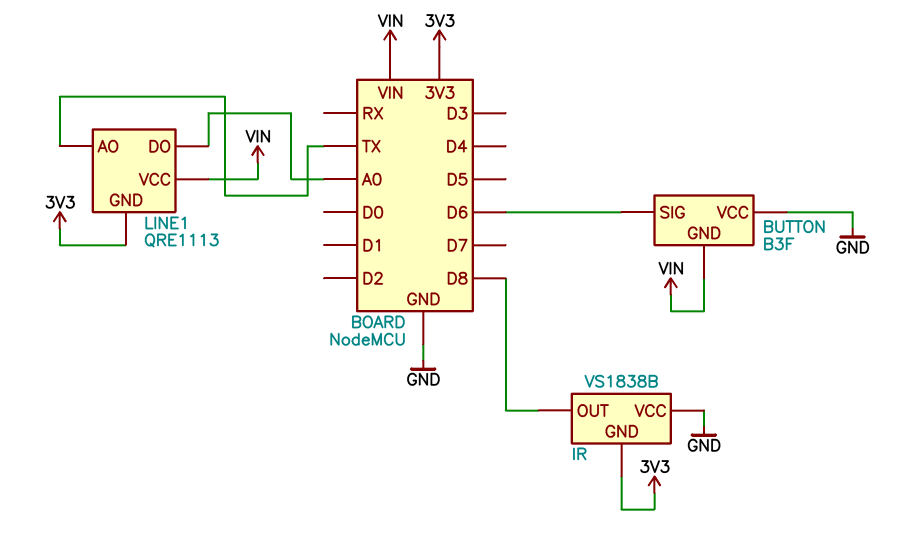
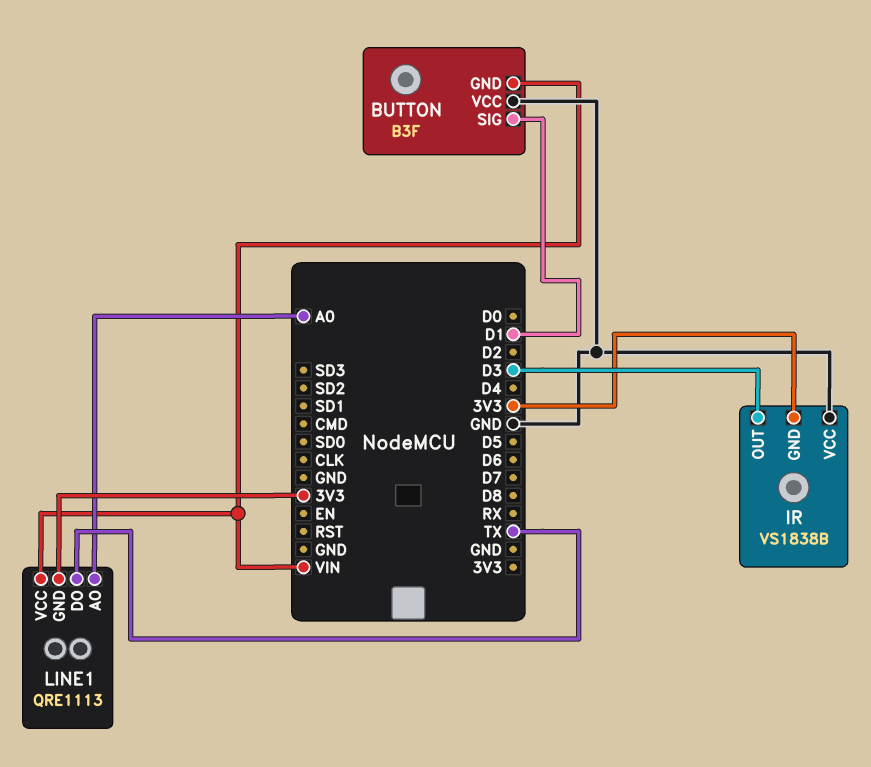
BUTTON pin SIG: D6 -> D1
IR pin OUT: D8 -> D3
LINE1 pin AO: TX -> A0
LINE1 pin DO: A0 -> TX

